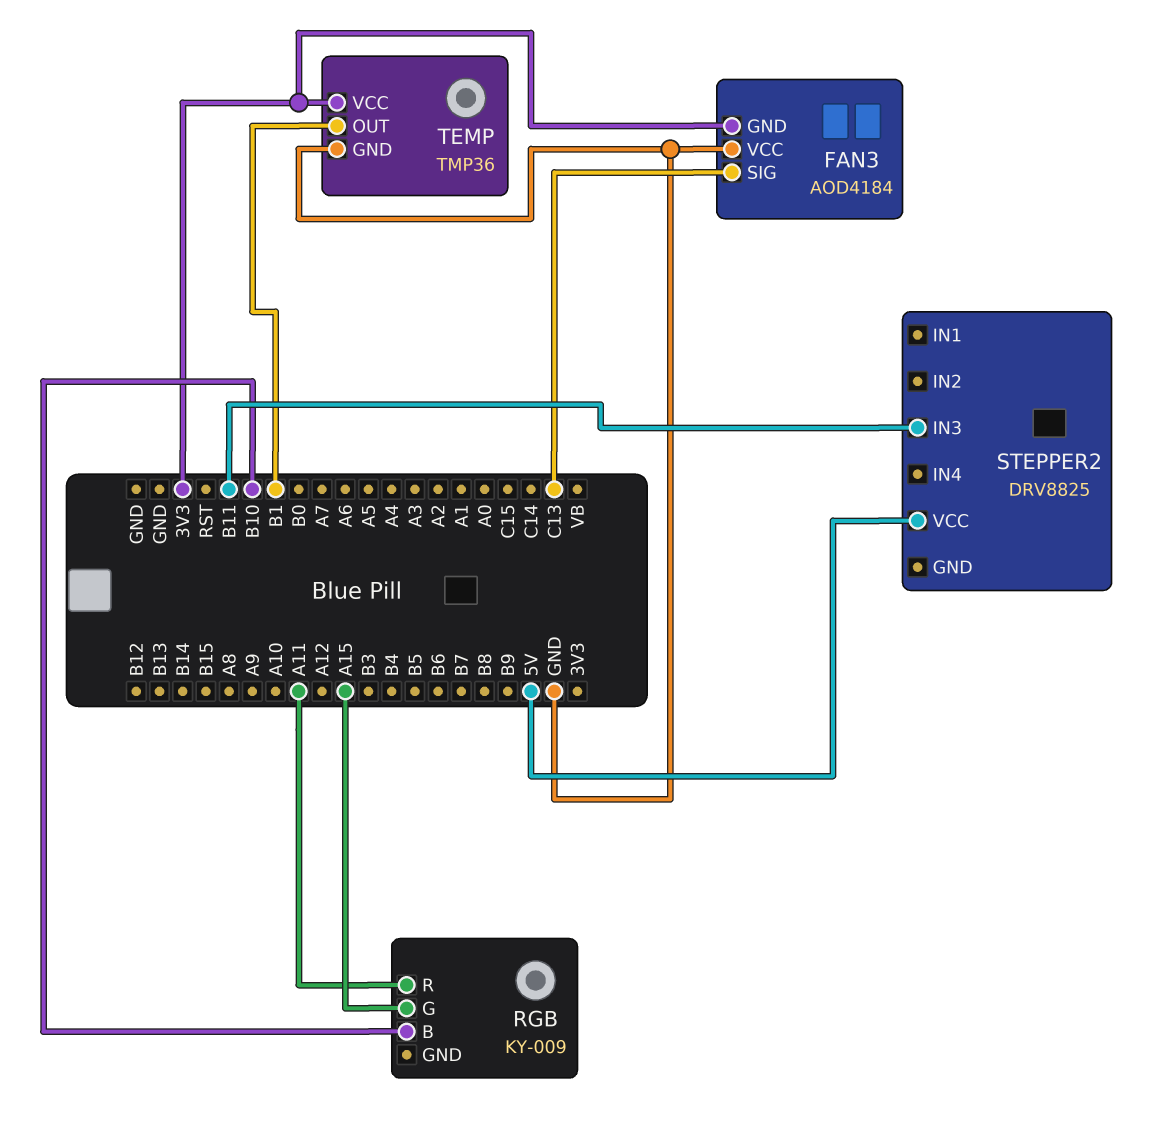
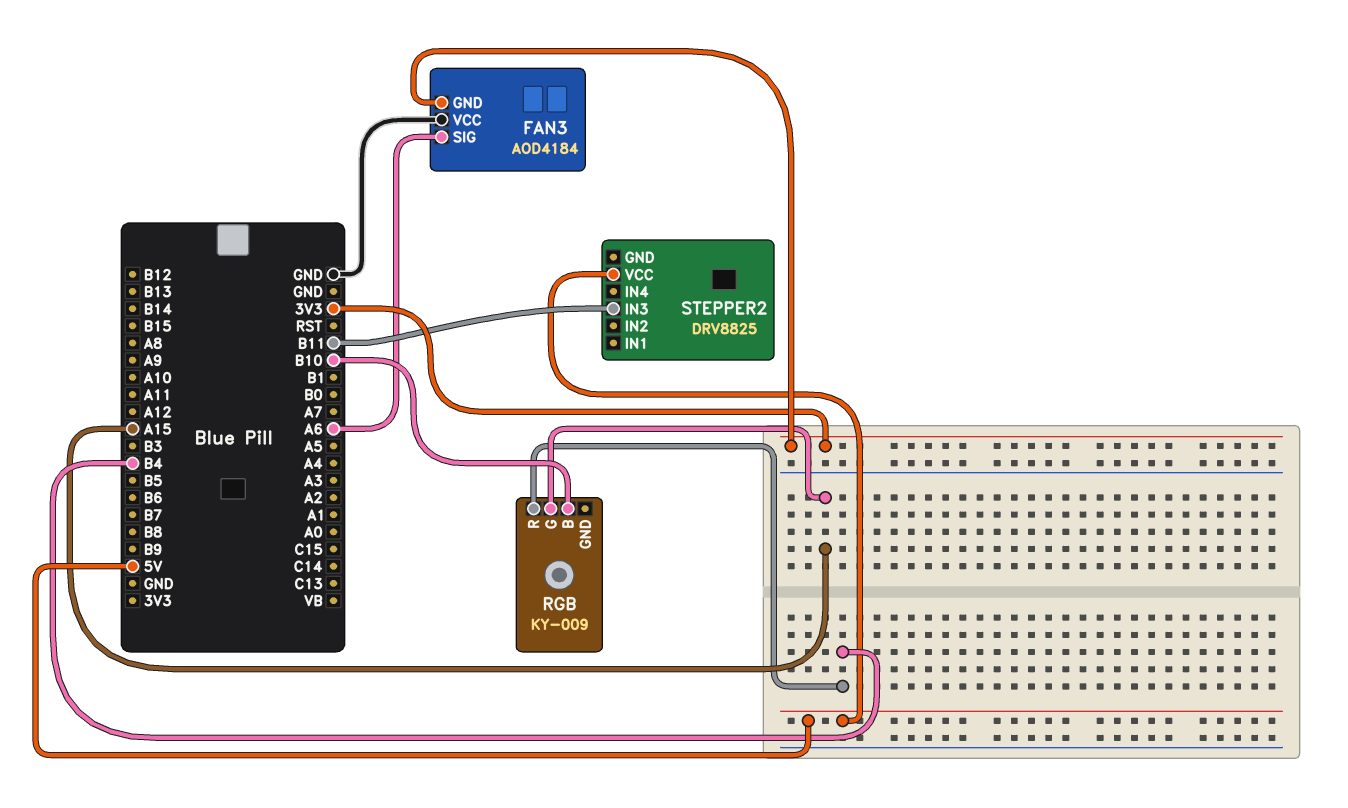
FAN3 pin SIG: C13 -> A6
RGB pin R: A11 -> B4
TEMP: TMP36 -> none
TEMP pin GND: GND -> none
TEMP pin OUT: B1 -> none
TEMP pin VCC: 3V3 -> none

